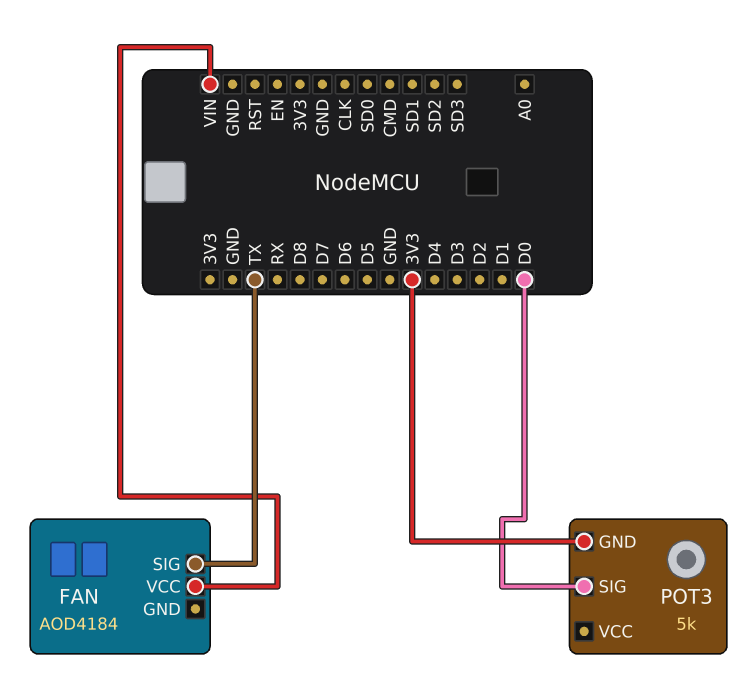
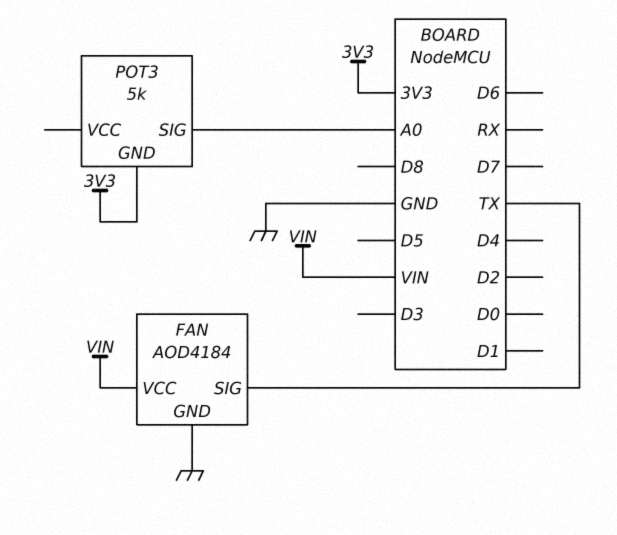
FAN pin GND: none -> GND
POT3 pin SIG: D0 -> A0

